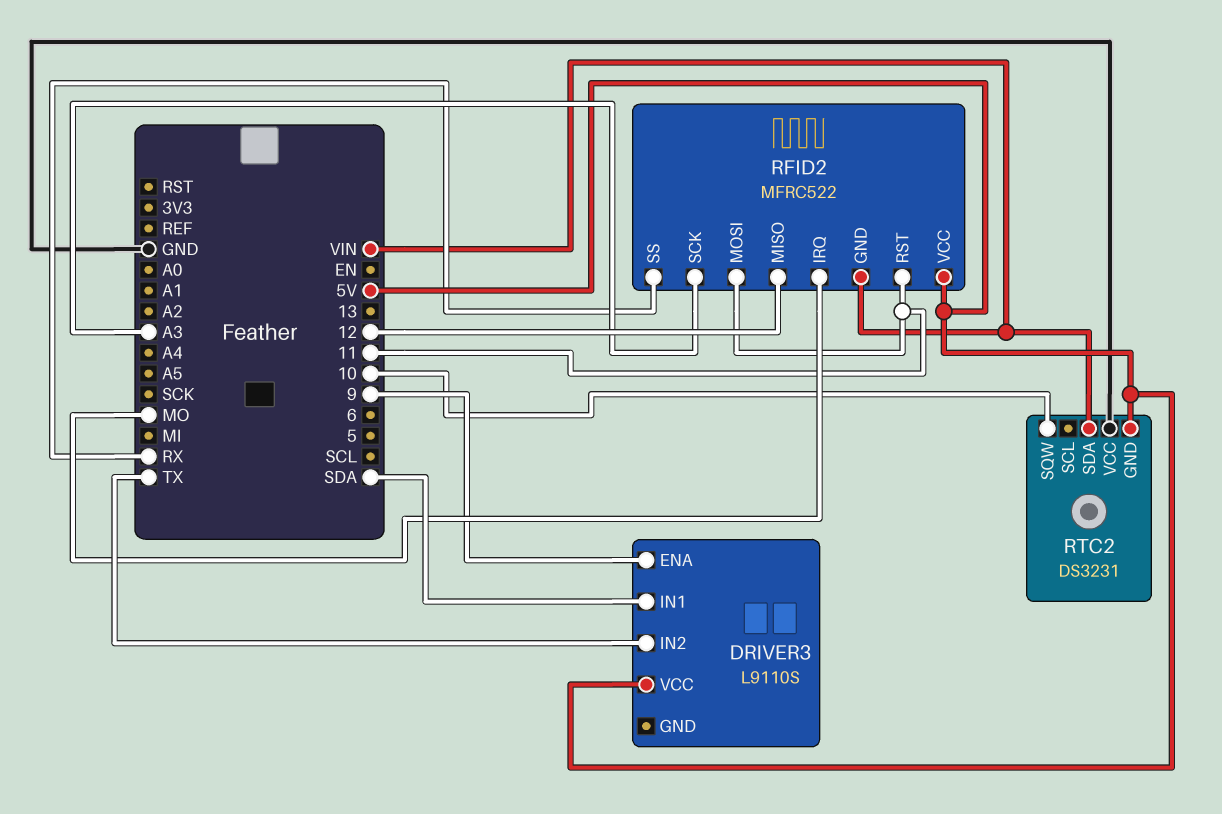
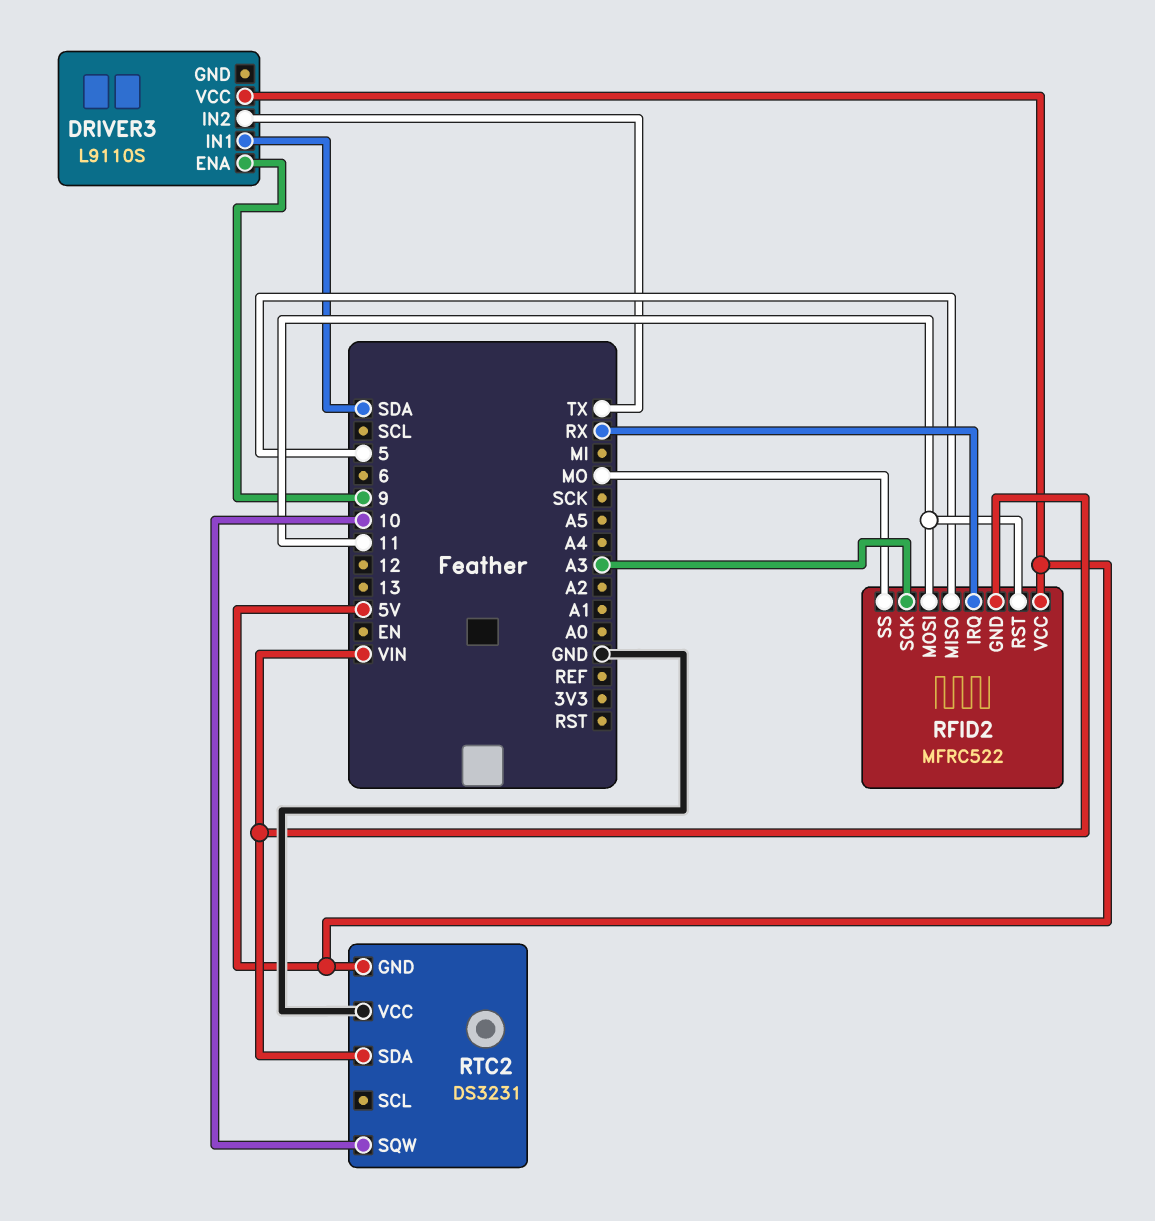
RFID2 pin IRQ: MO -> RX
RFID2 pin MISO: 12 -> 5
RFID2 pin SS: RX -> MO

